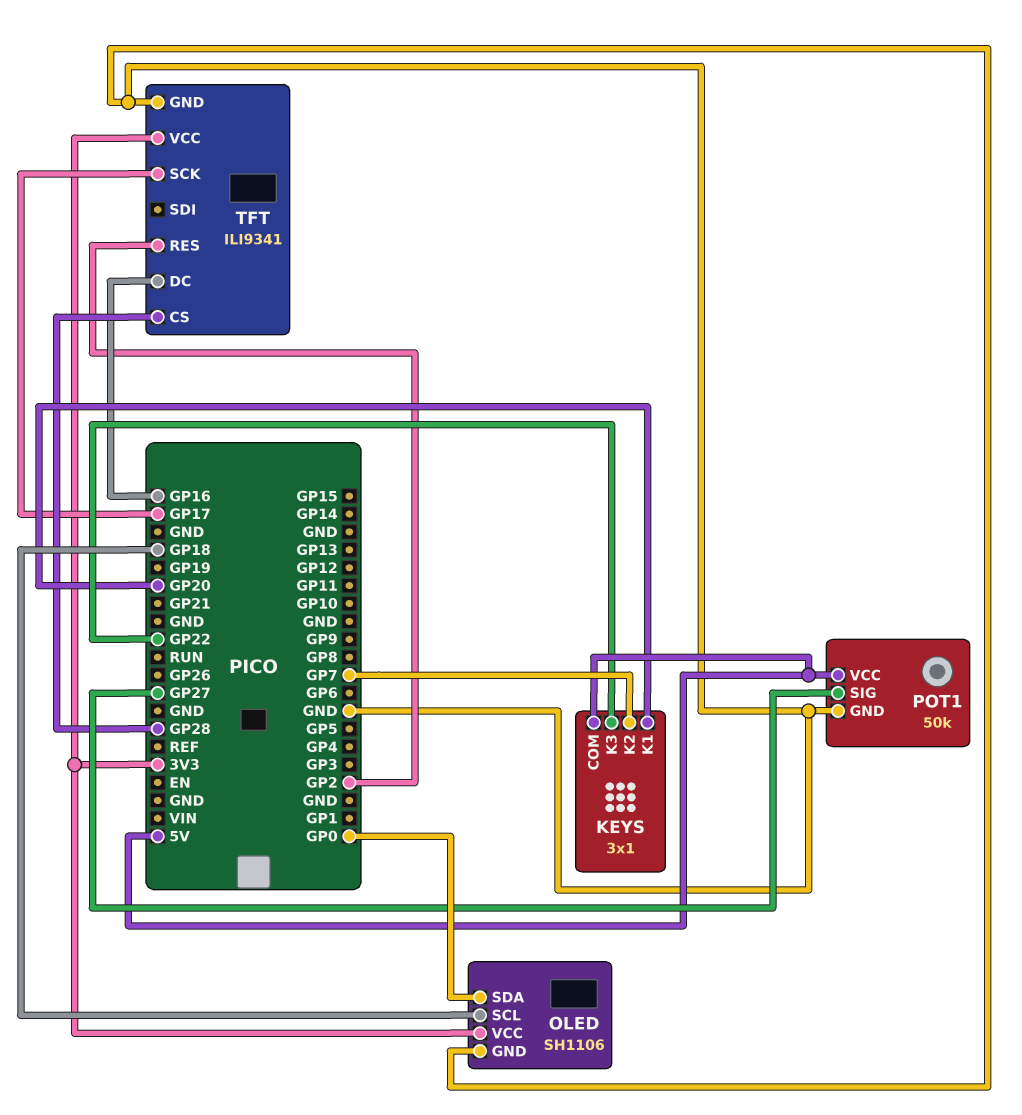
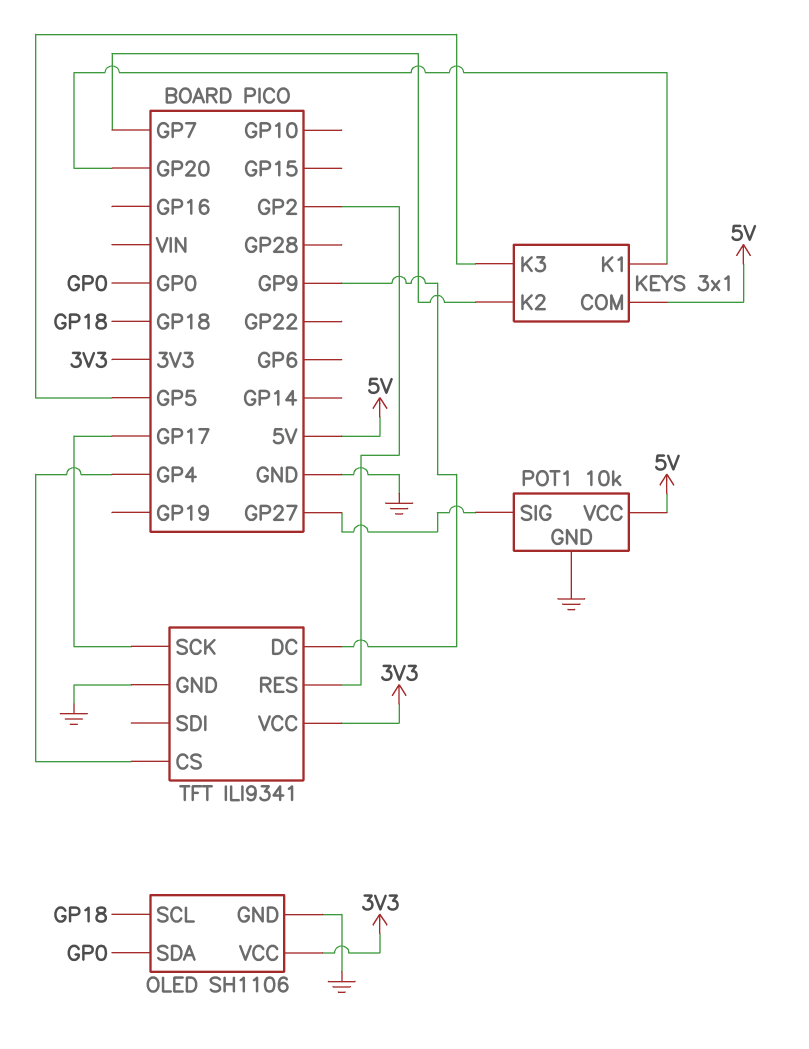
KEYS pin K3: GP22 -> GP5
POT1: 50k -> 10k
TFT pin CS: GP28 -> GP4
TFT pin DC: GP16 -> GP9

